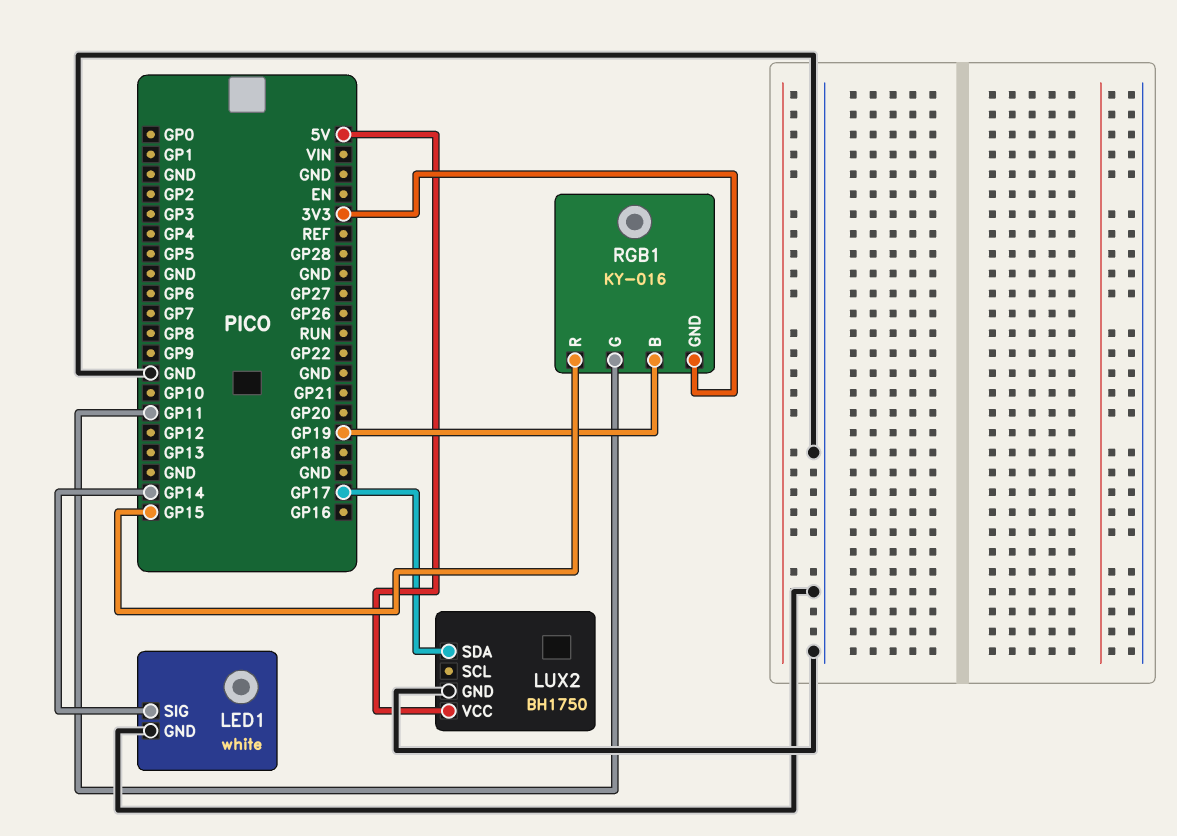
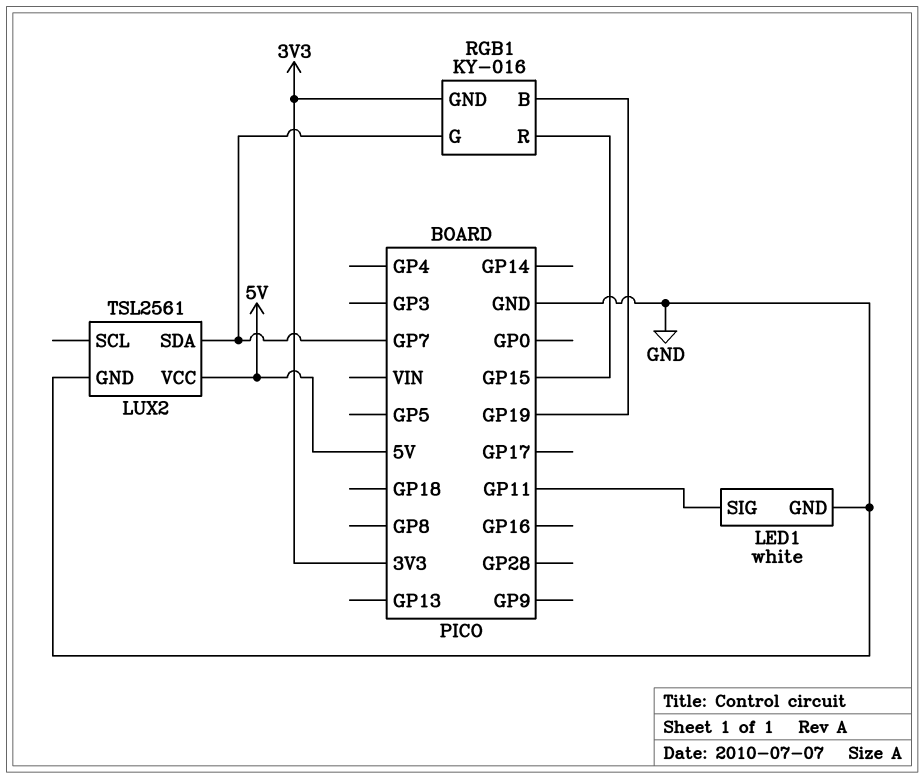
LED1 pin SIG: GP14 -> GP11
LUX2: BH1750 -> TSL2561
LUX2 pin SDA: GP17 -> GP7
RGB1 pin G: GP11 -> GP7

